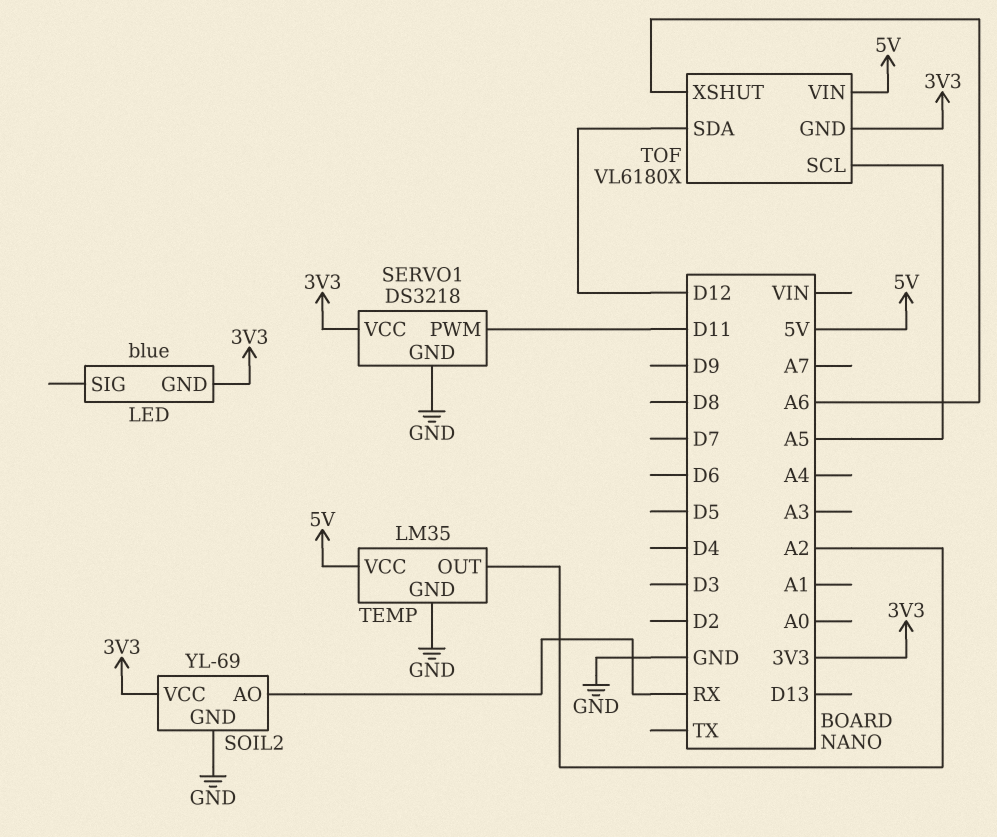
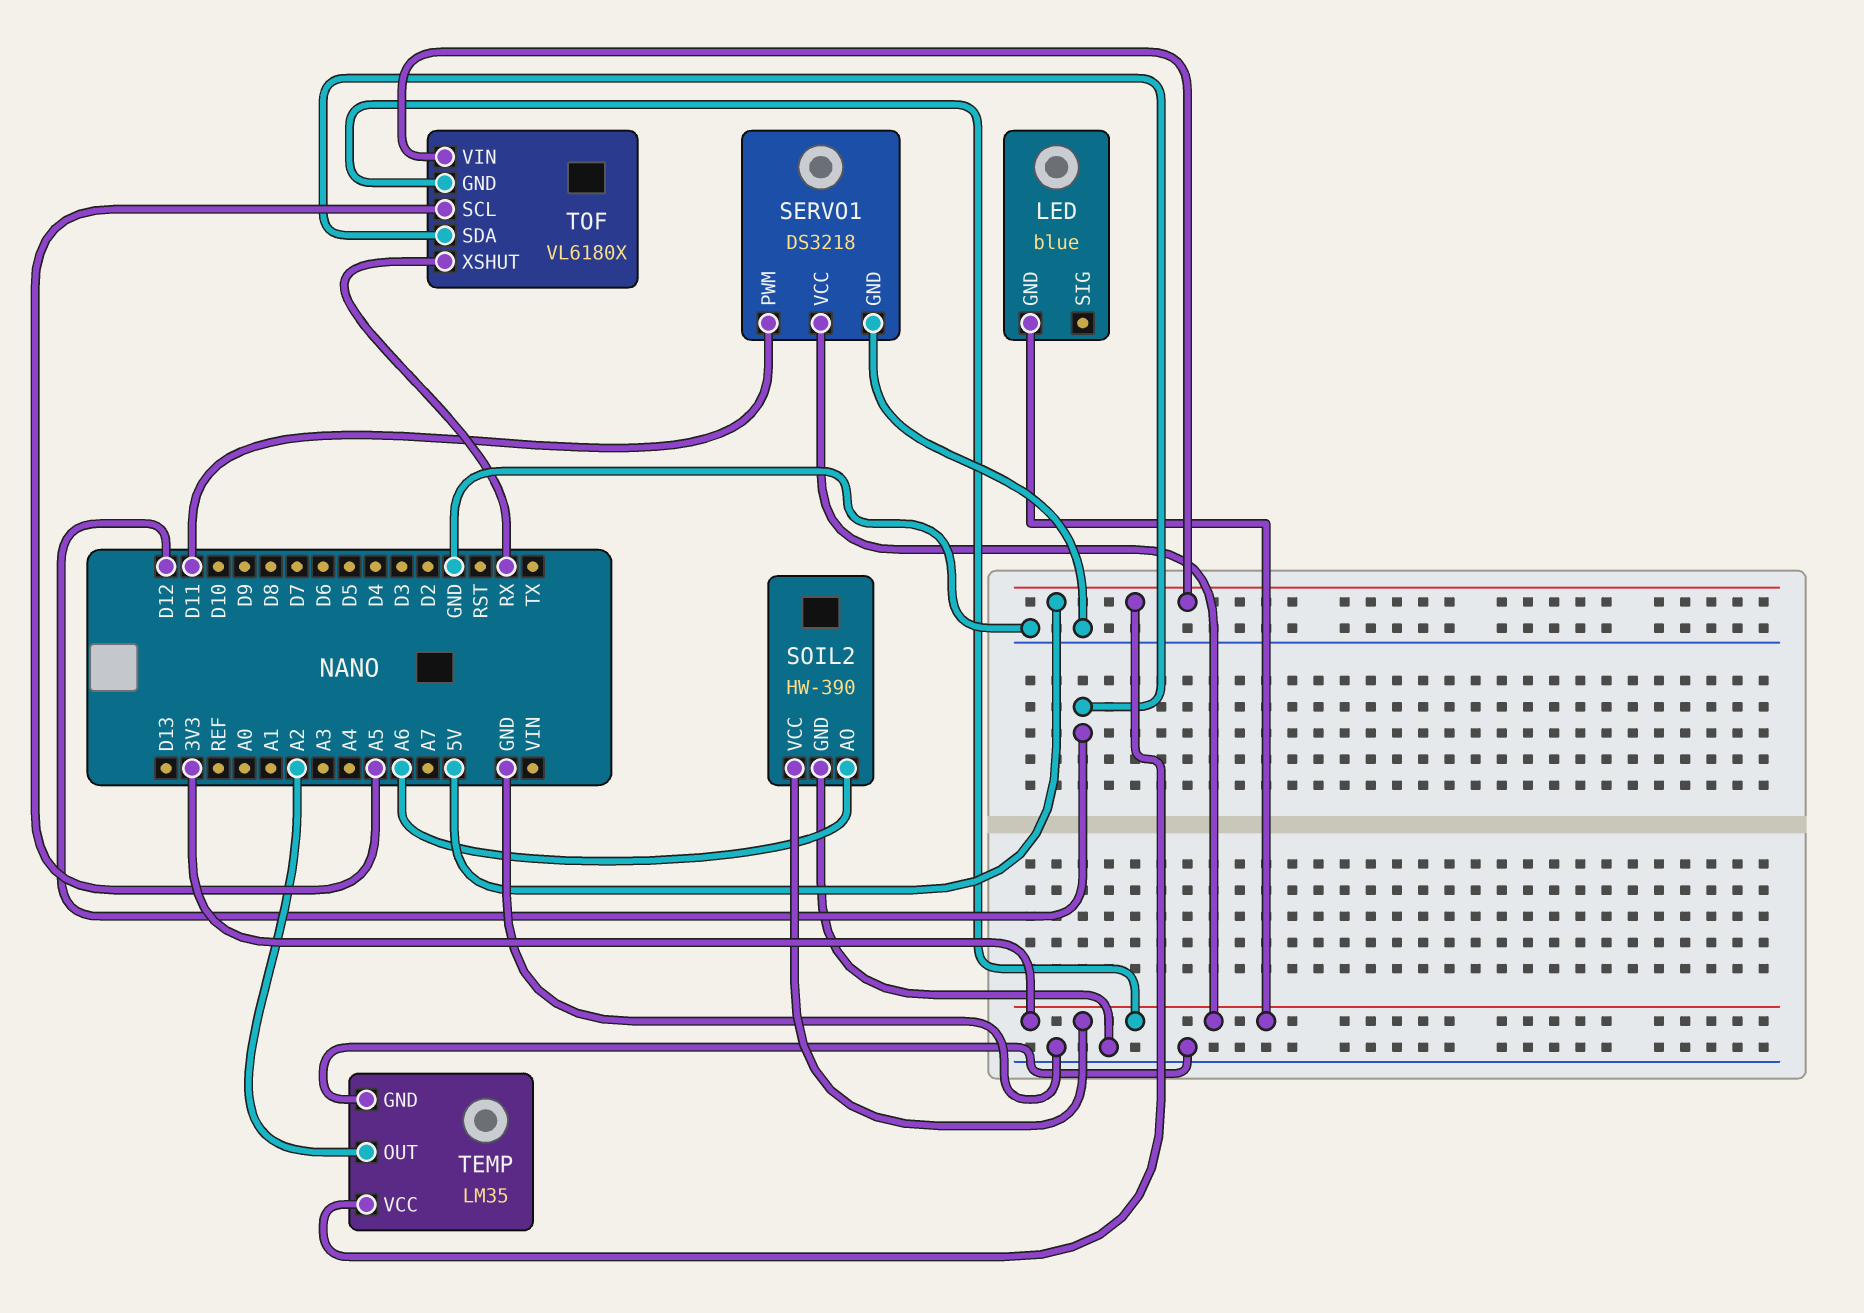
SOIL2: YL-69 -> HW-390
SOIL2 pin AO: RX -> A6
TOF pin XSHUT: A6 -> RX

